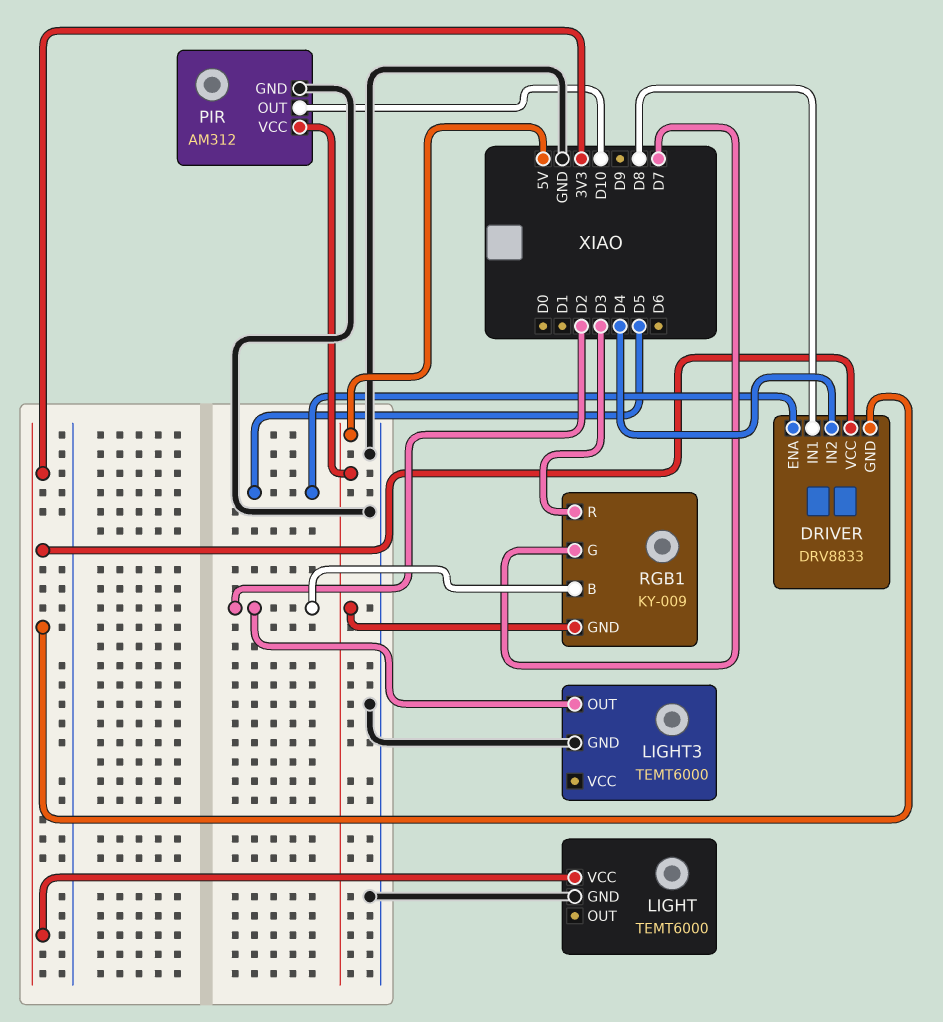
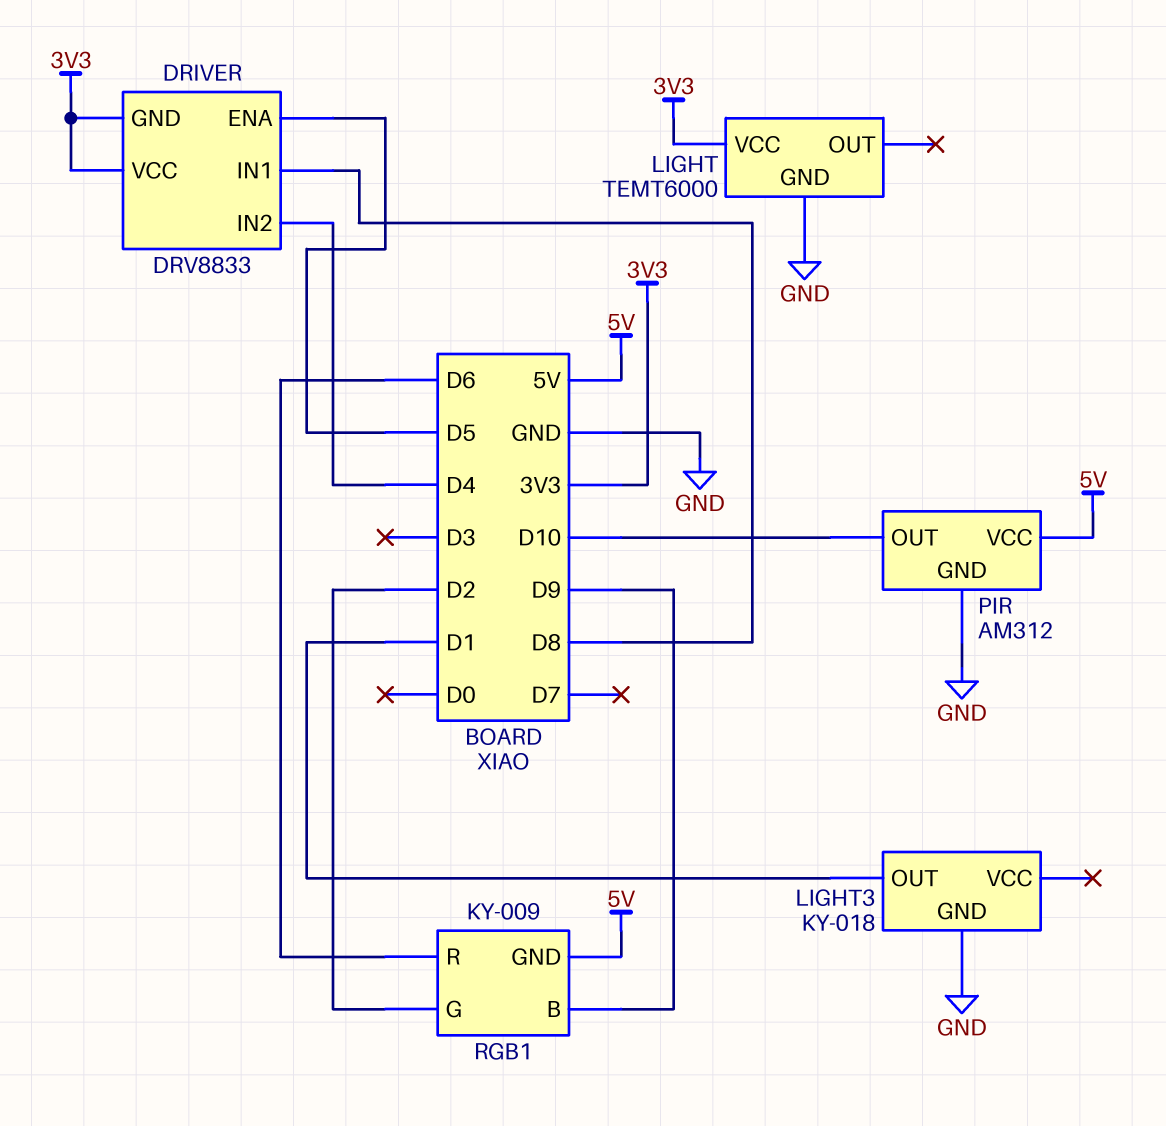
LIGHT3: TEMT6000 -> KY-018
LIGHT3 pin OUT: D2 -> D1
RGB1 pin B: D2 -> D9
RGB1 pin G: D7 -> D2
RGB1 pin R: D3 -> D6

